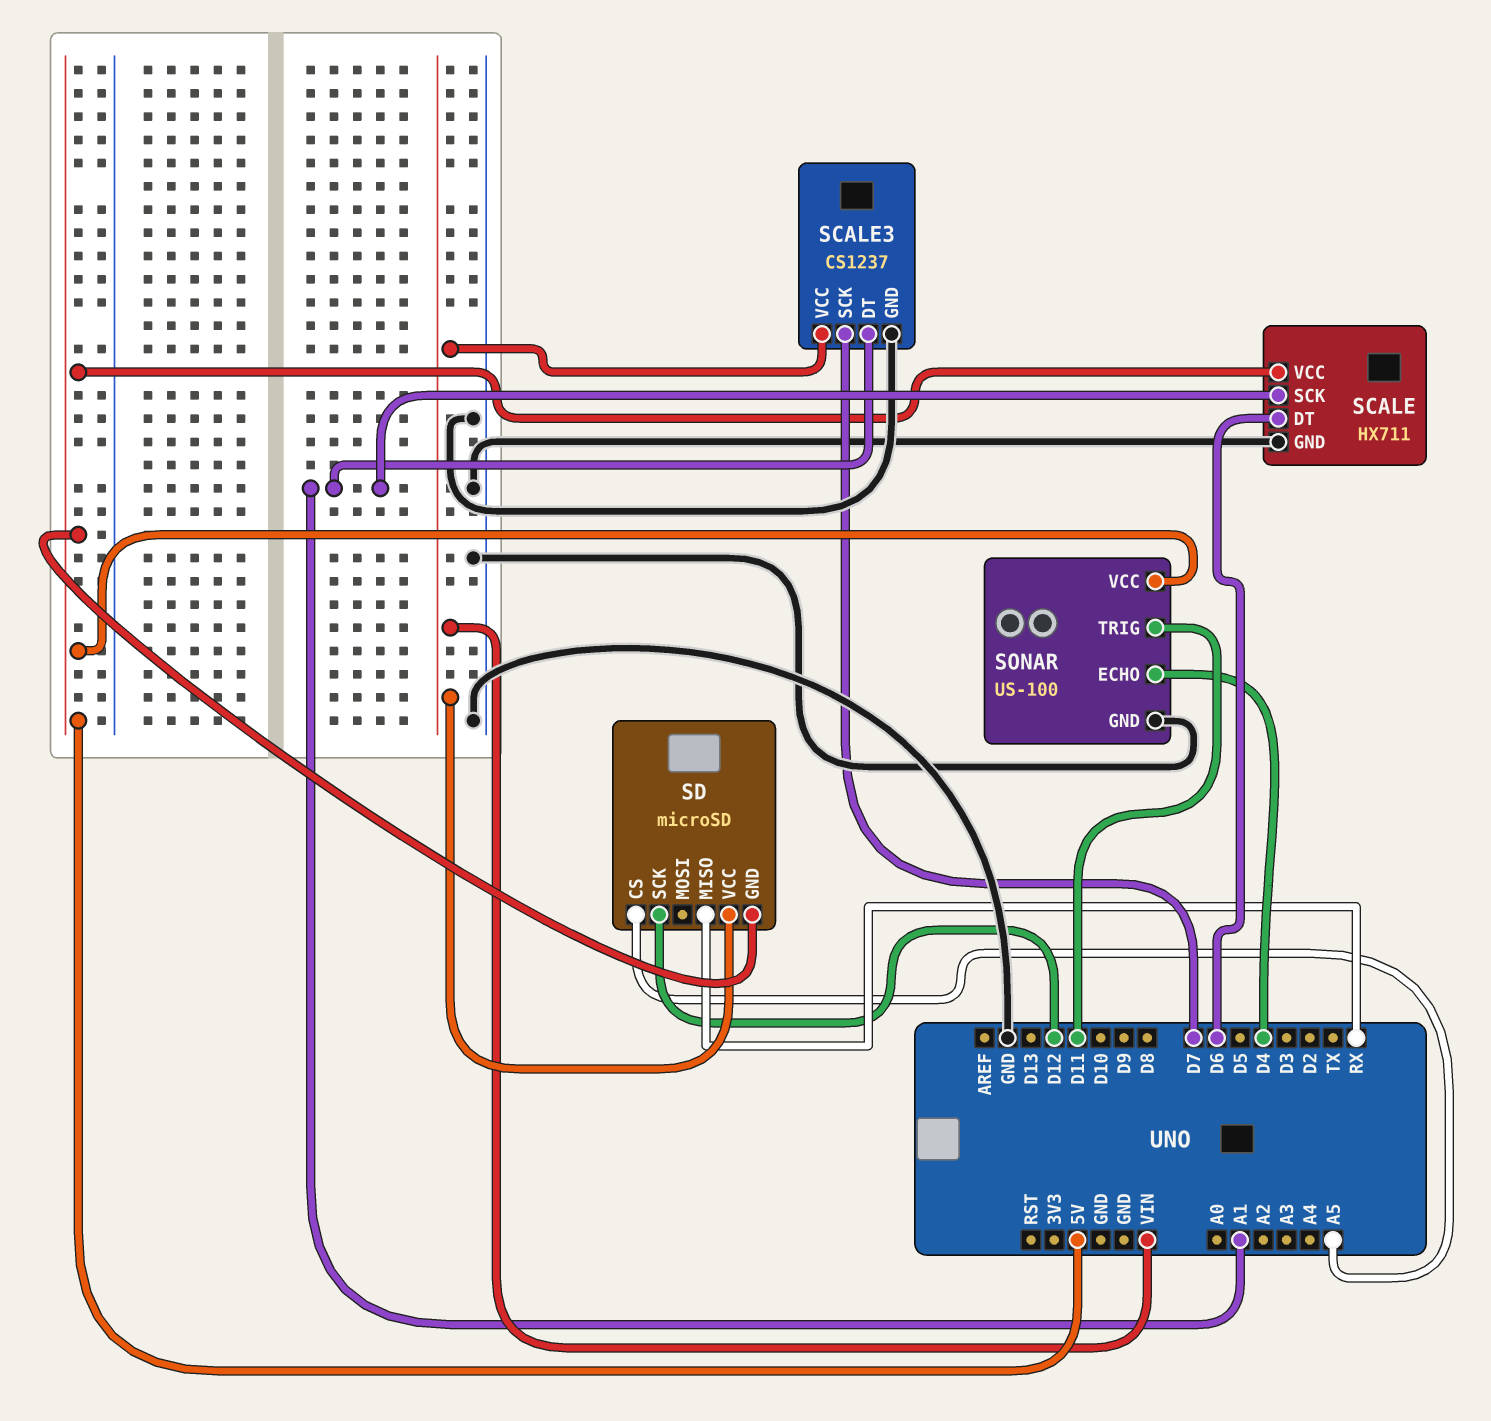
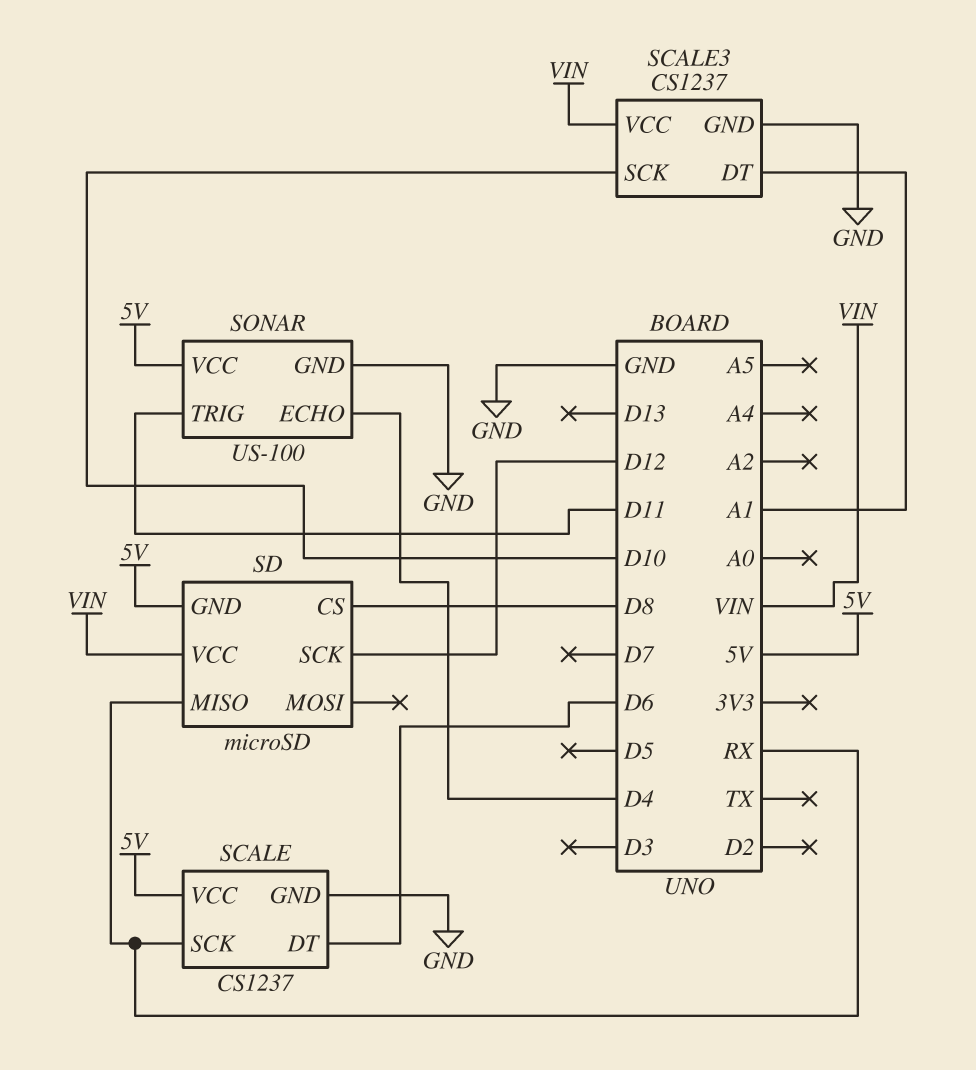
SCALE: HX711 -> CS1237
SCALE pin SCK: A1 -> RX
SCALE3 pin SCK: D7 -> D10
SD pin CS: A5 -> D8

